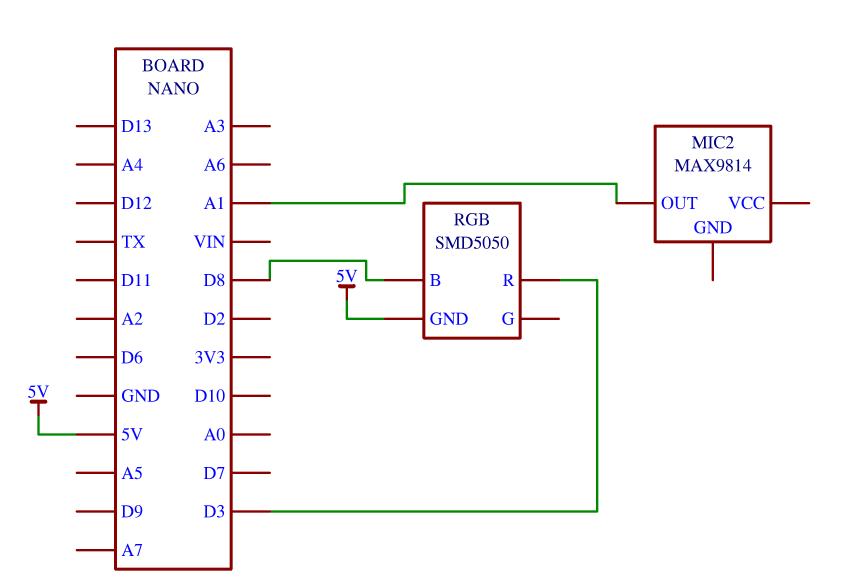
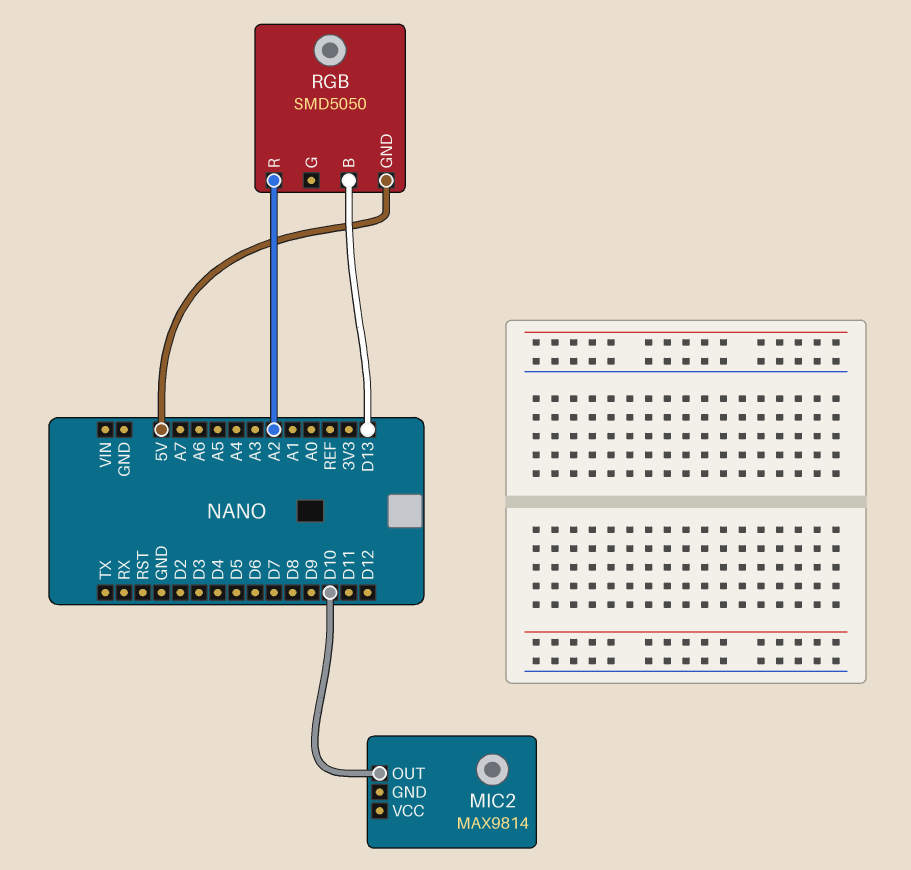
MIC2 pin OUT: A1 -> D10
RGB pin B: D8 -> D13
RGB pin R: D3 -> A2

